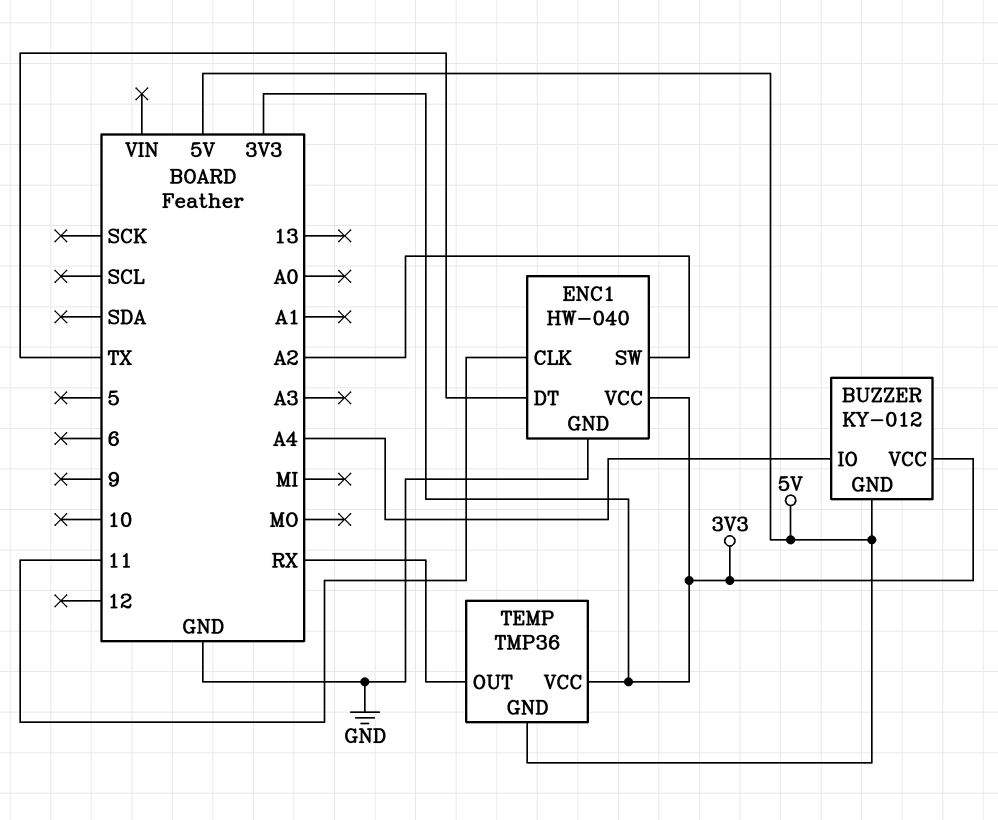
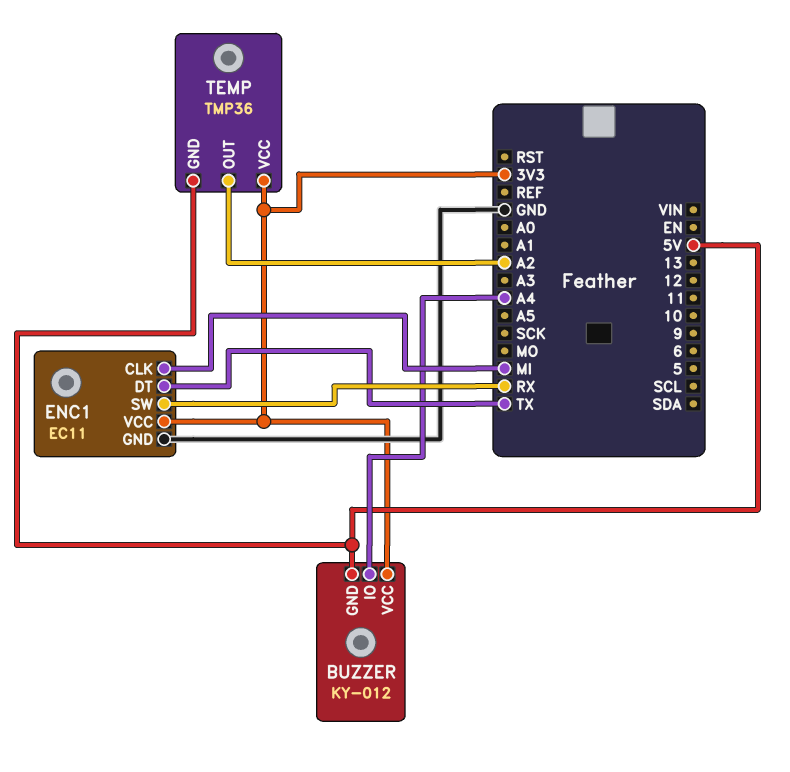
ENC1: HW-040 -> EC11
ENC1 pin CLK: 11 -> MI
ENC1 pin SW: A2 -> RX
TEMP pin OUT: RX -> A2

